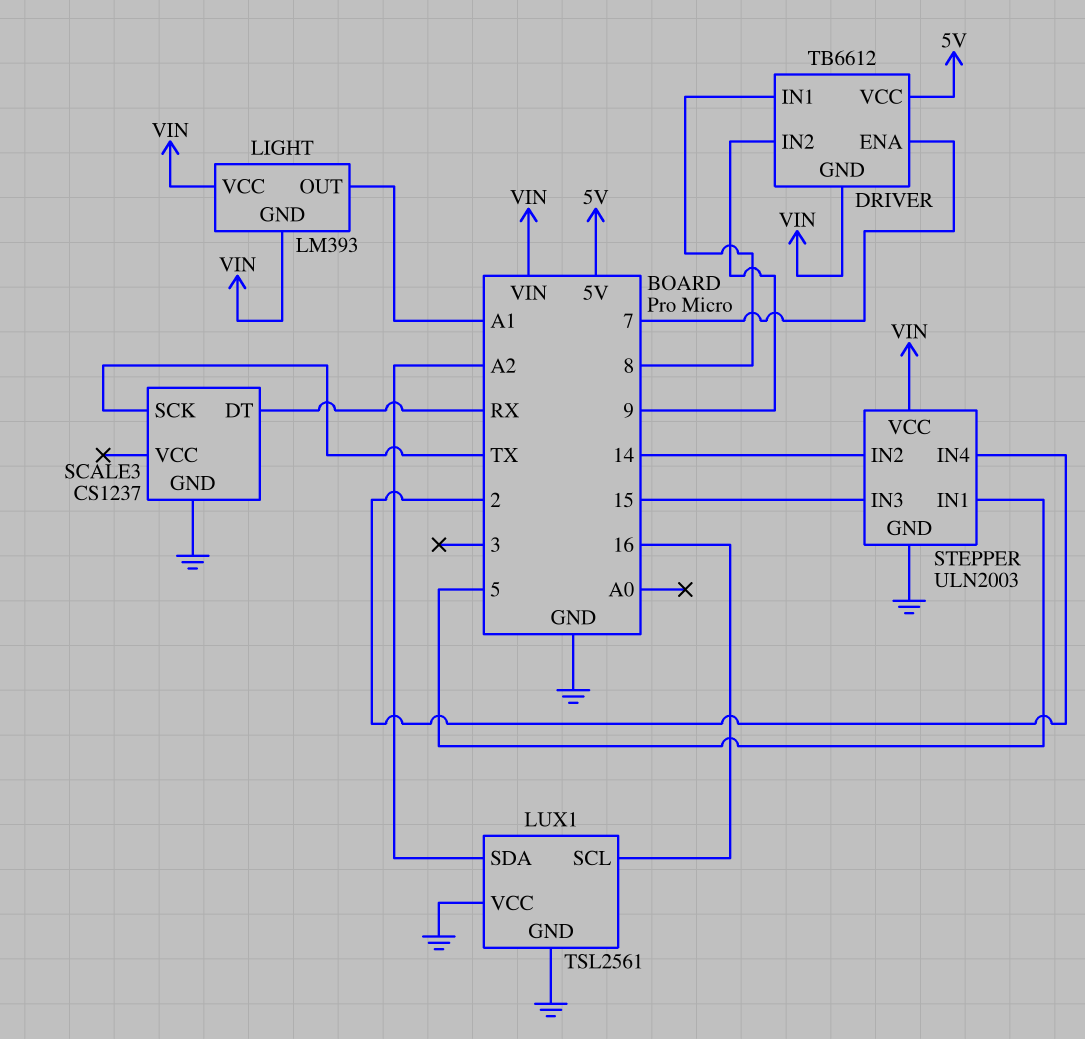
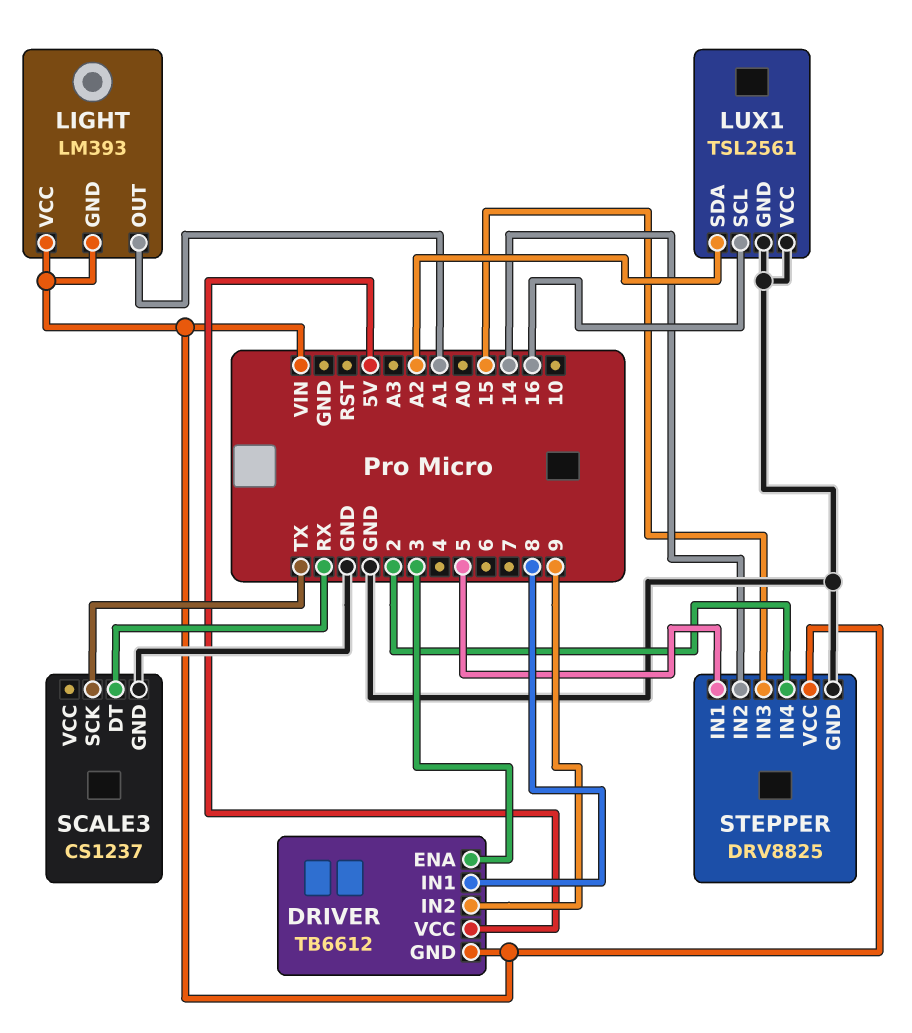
DRIVER pin ENA: 7 -> 3
STEPPER: ULN2003 -> DRV8825

